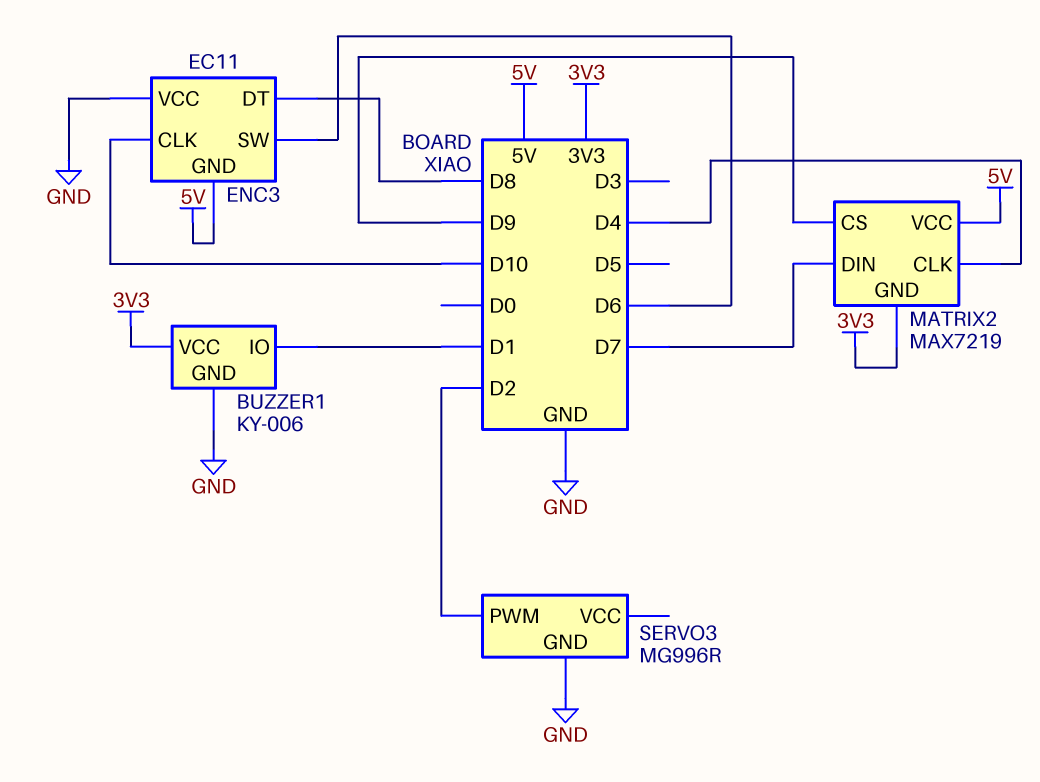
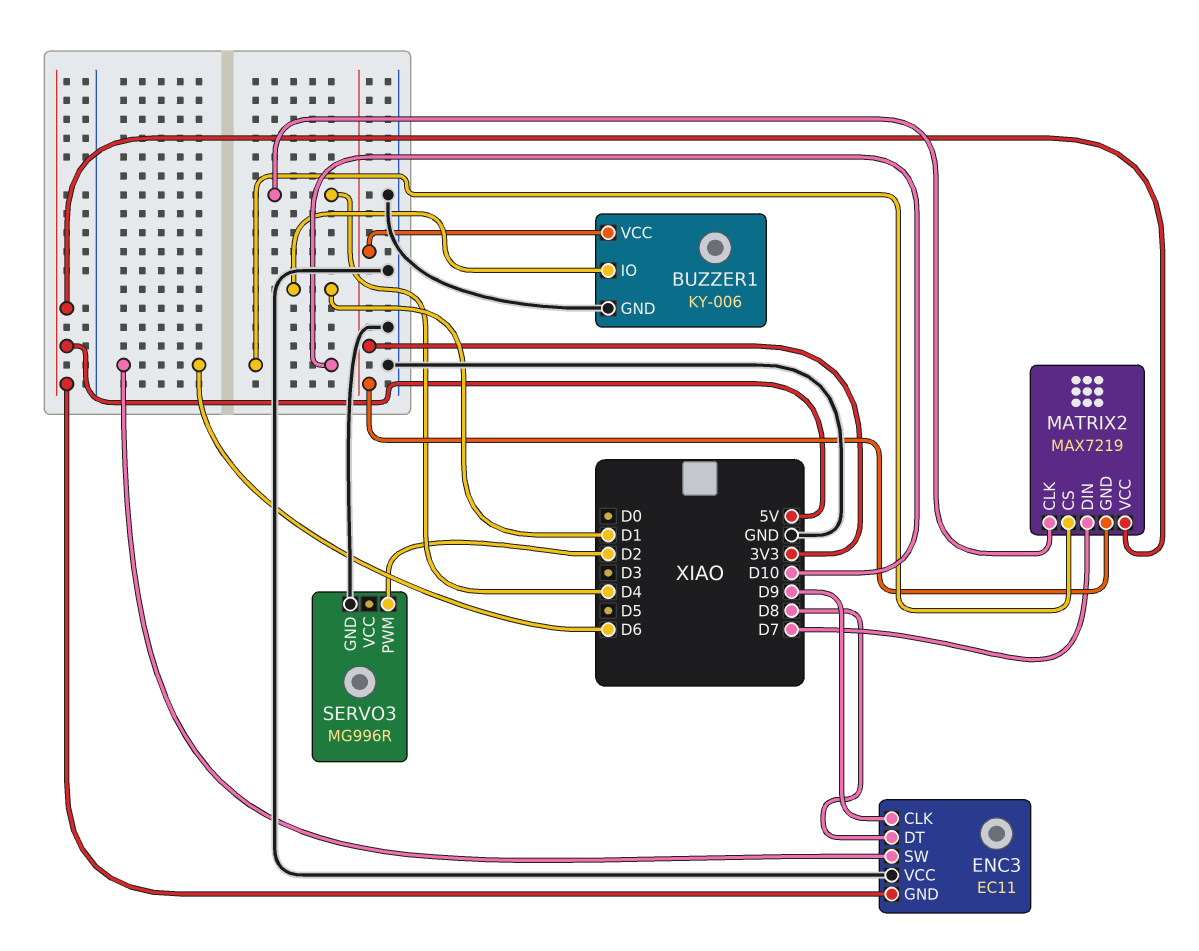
ENC3 pin CLK: D10 -> D9
MATRIX2 pin CS: D9 -> D10

